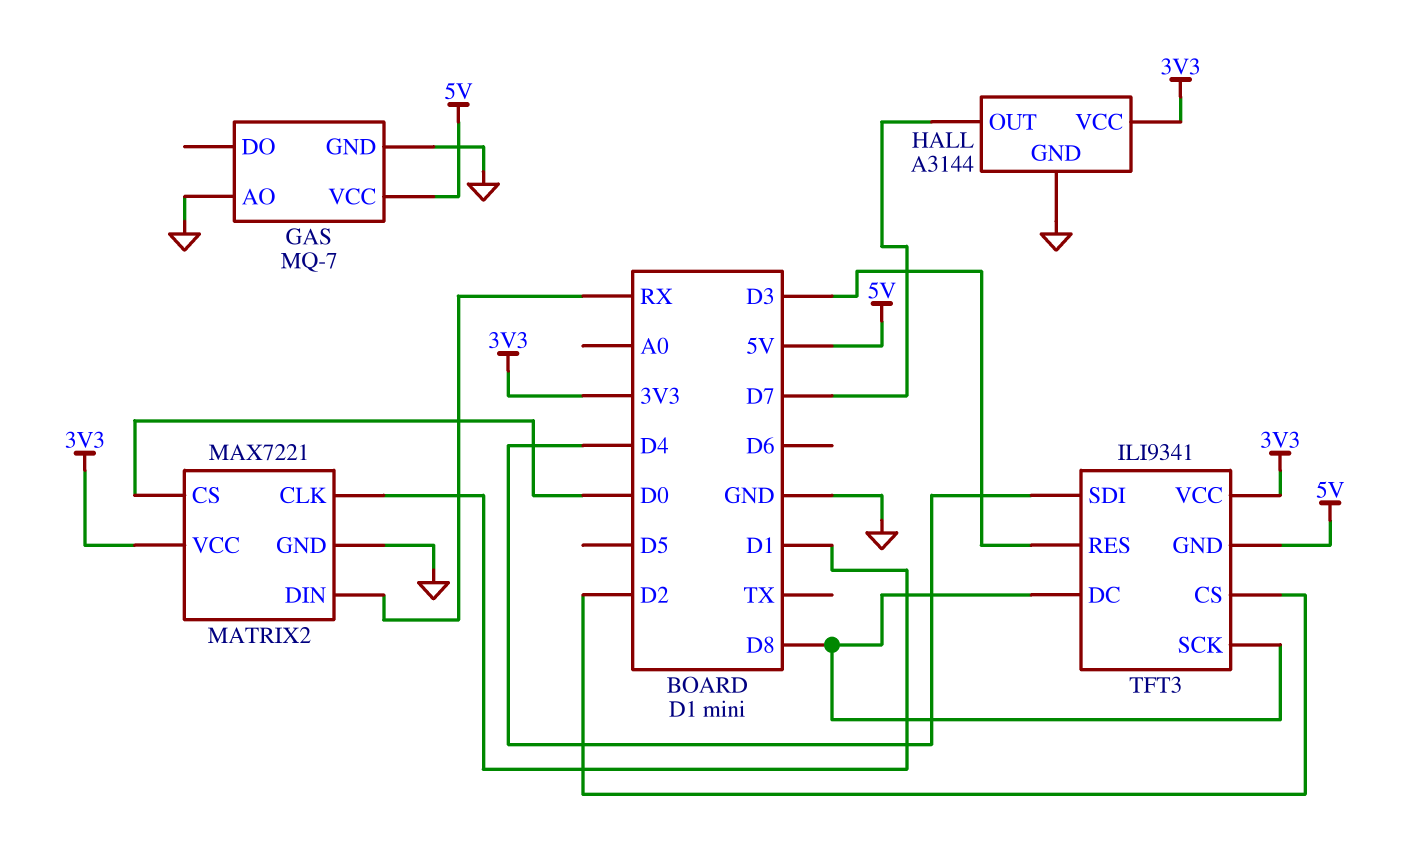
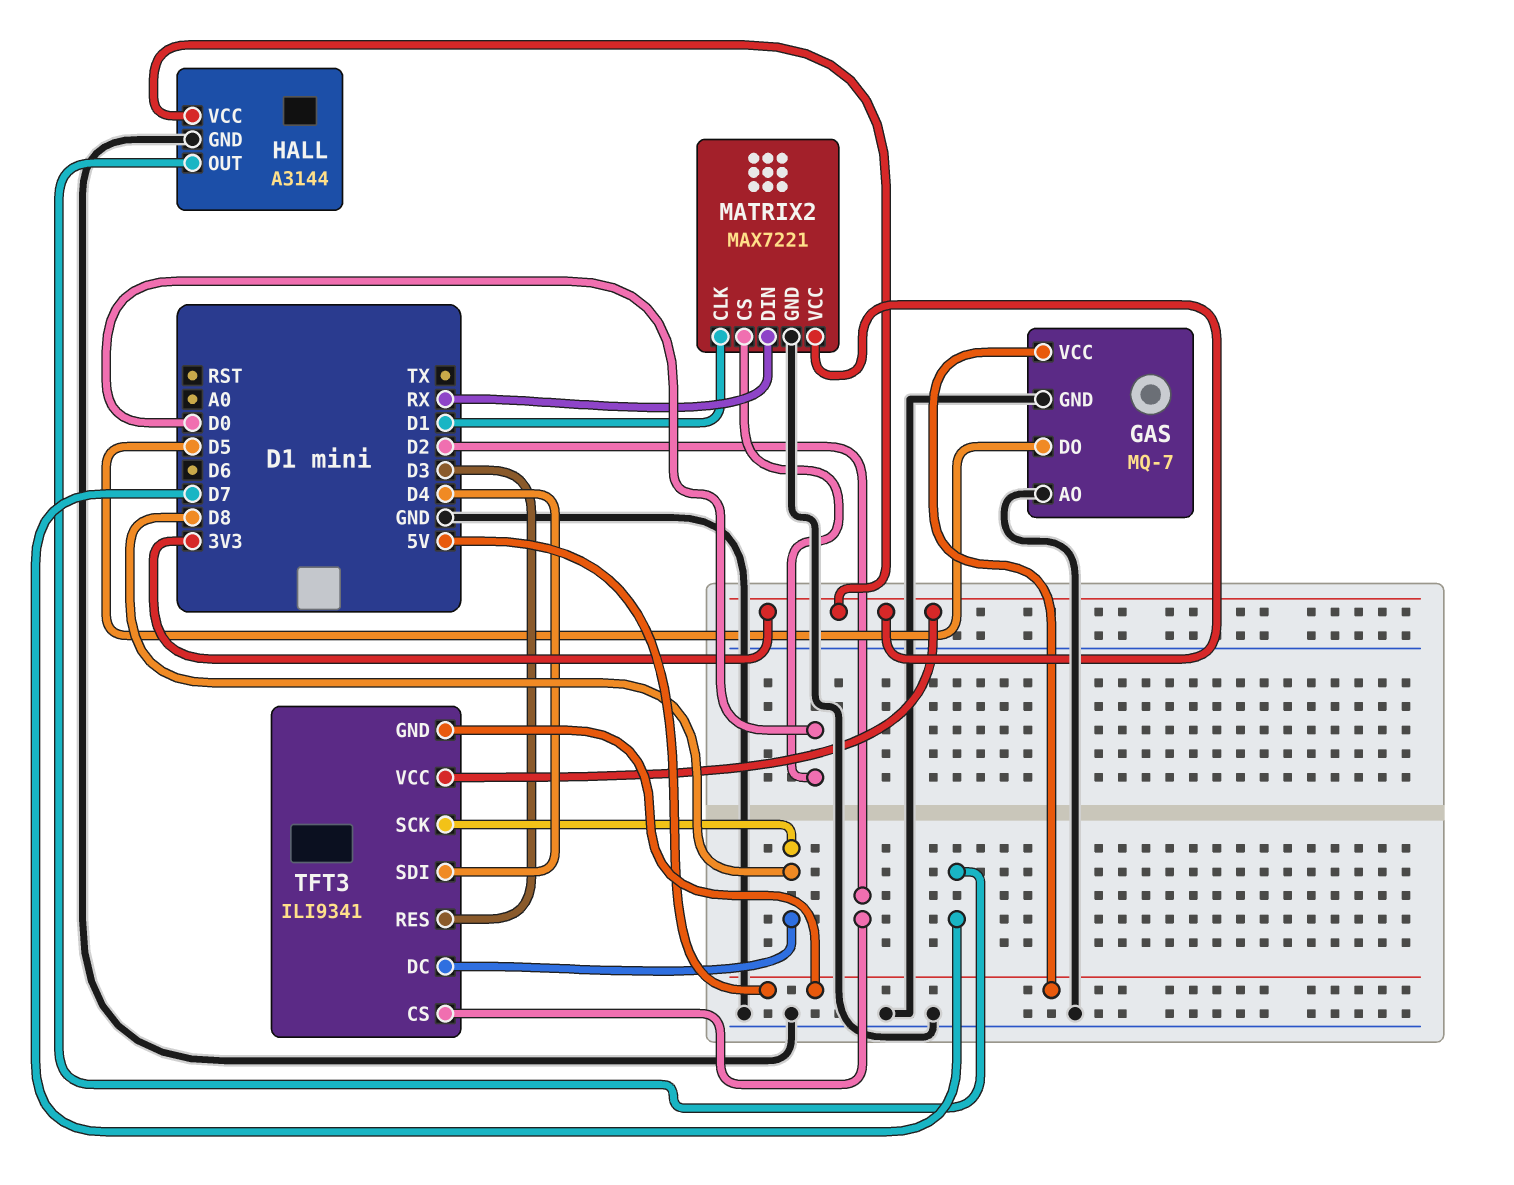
GAS pin DO: none -> D5

